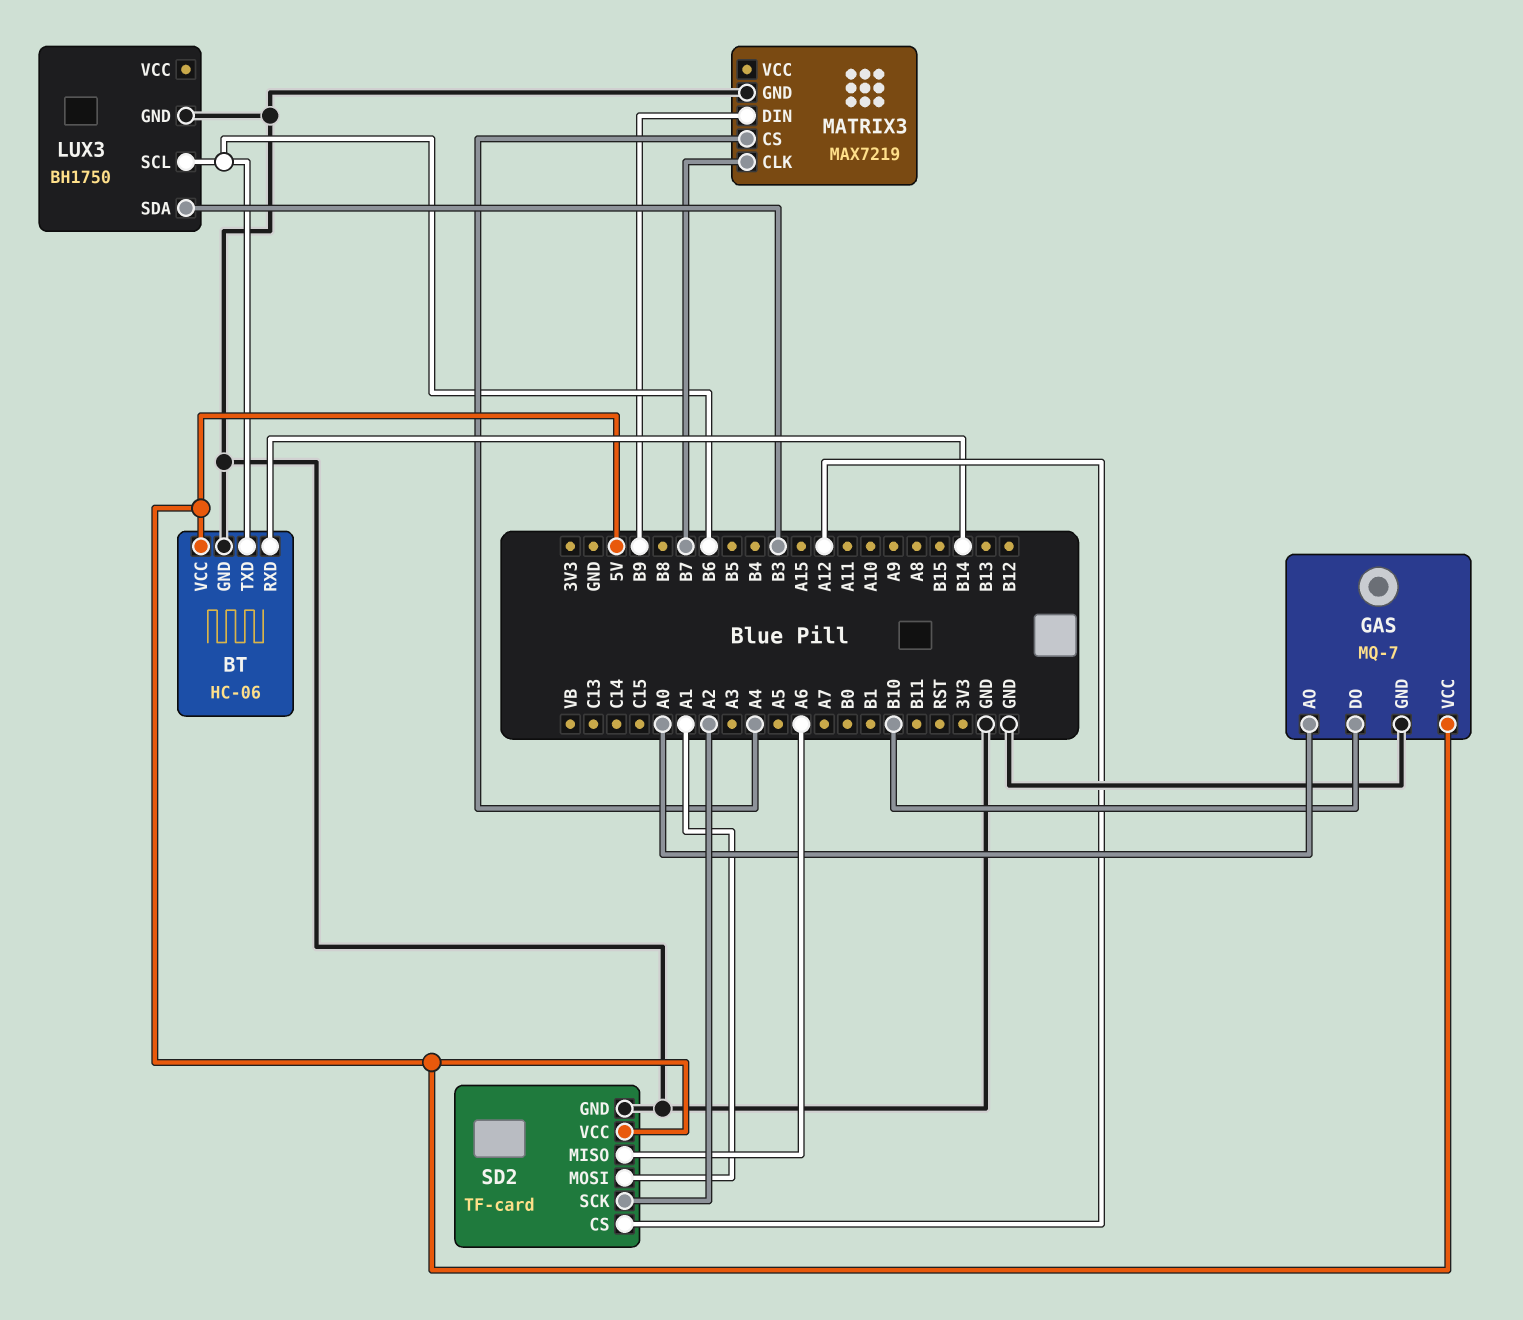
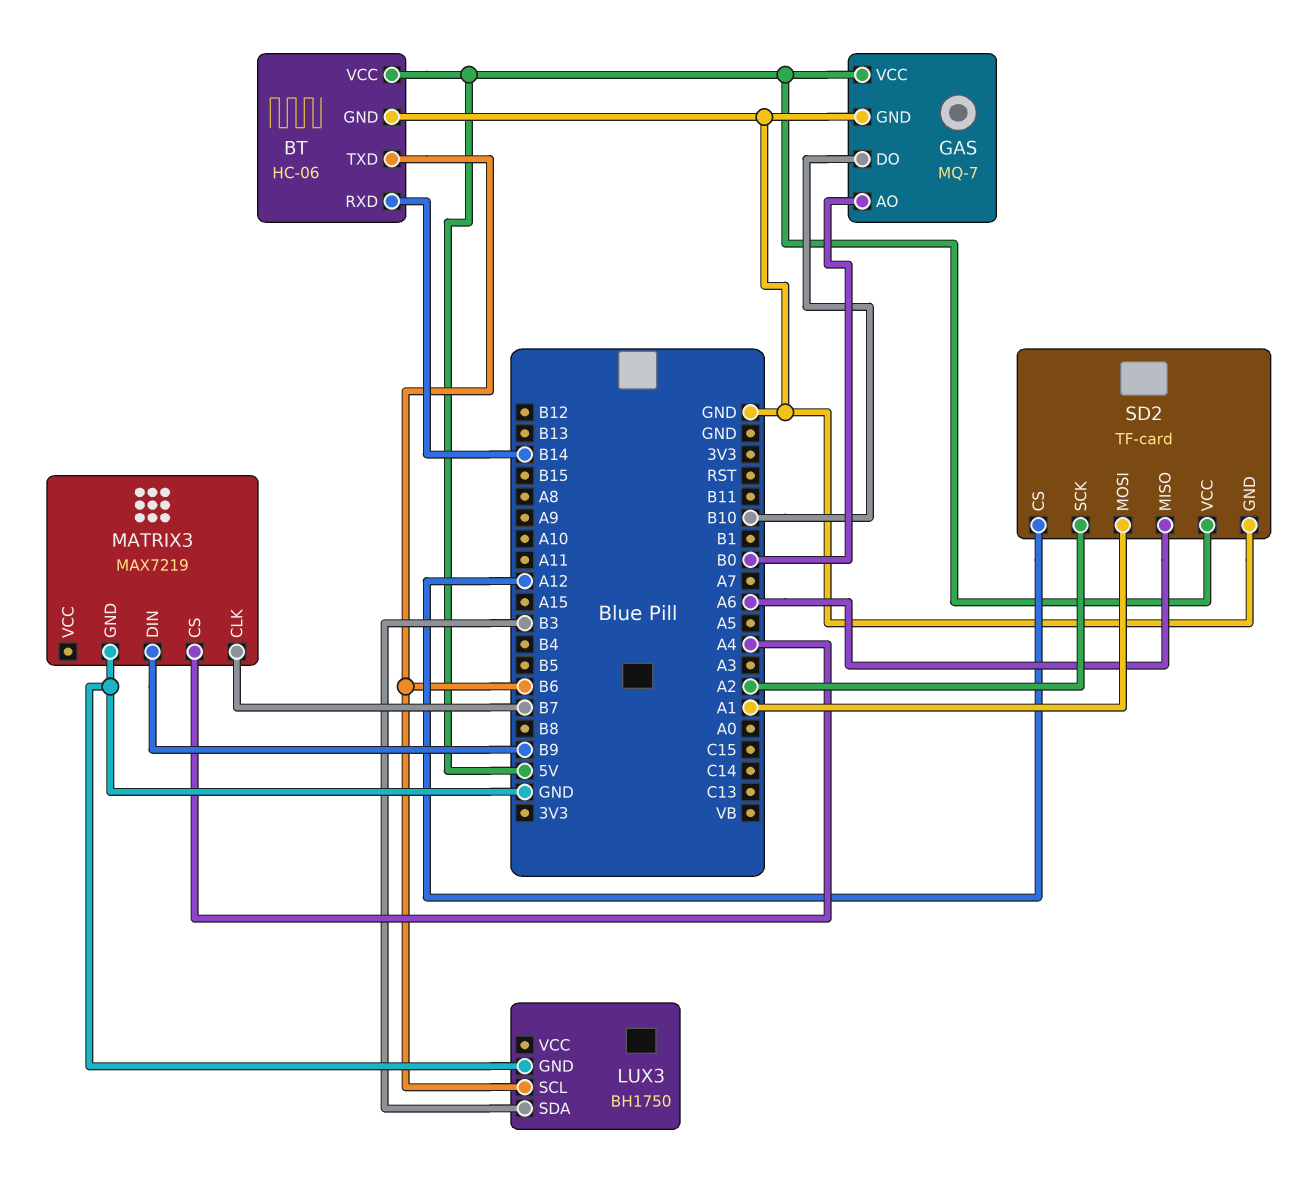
GAS pin AO: A0 -> B0

